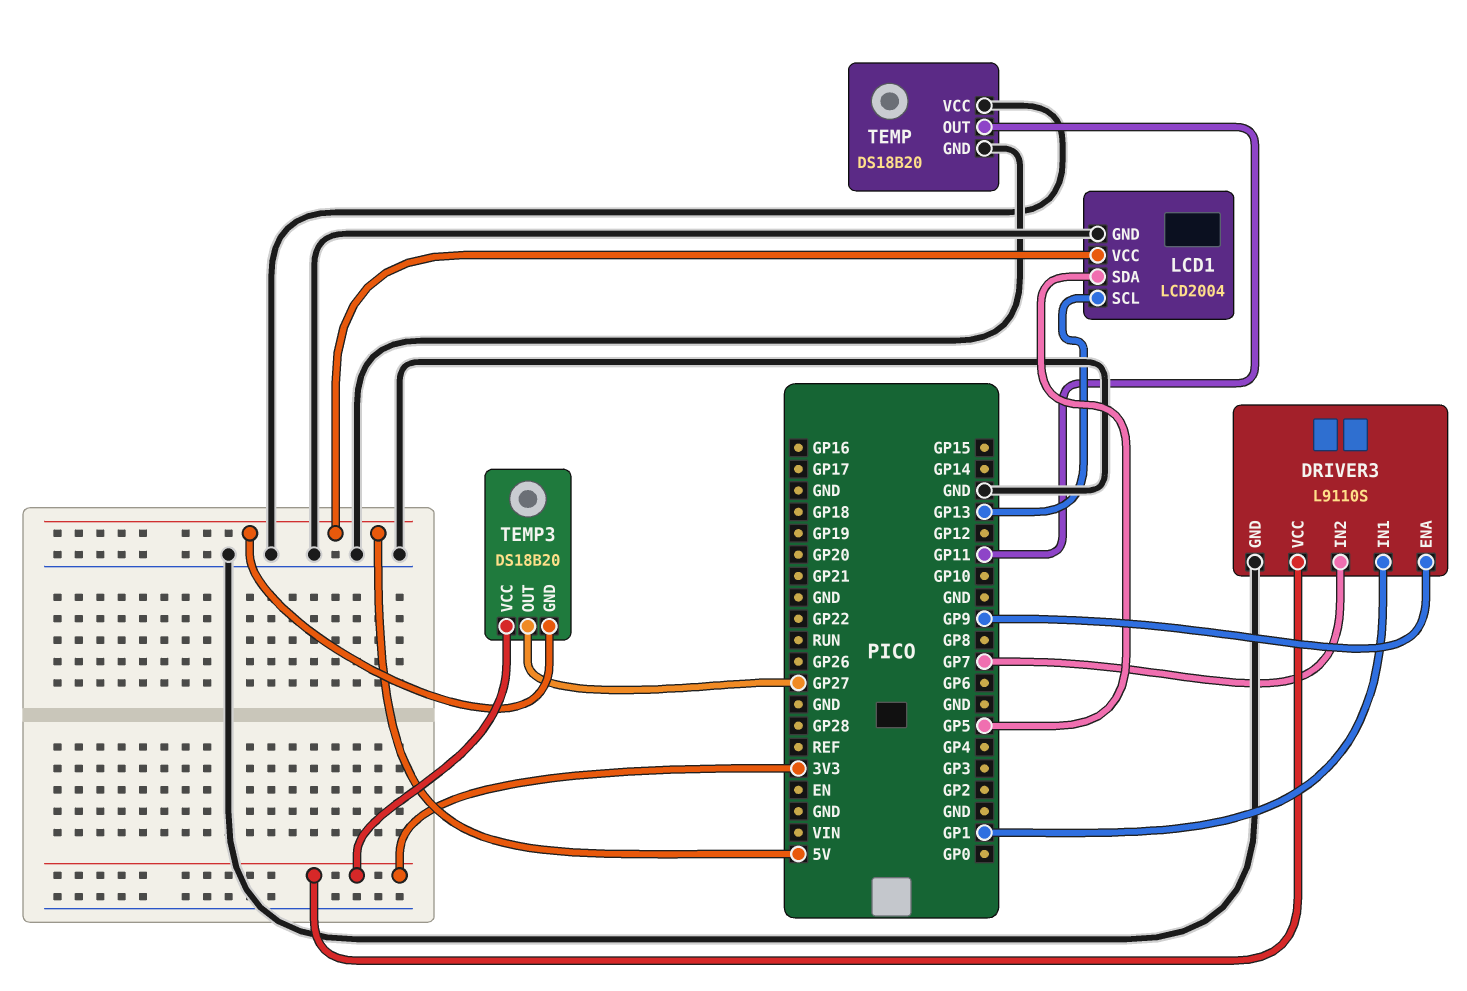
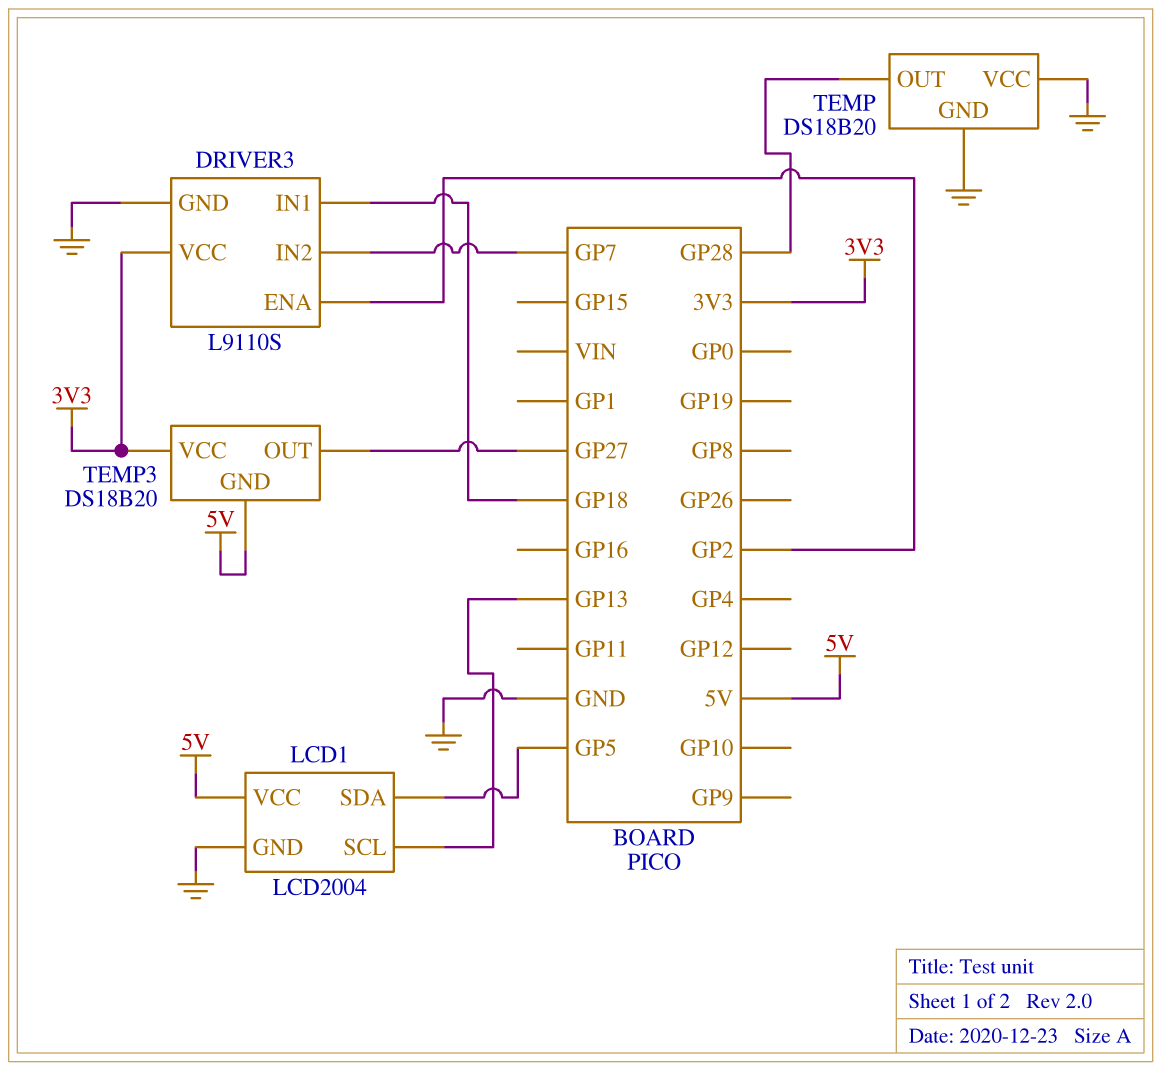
DRIVER3 pin ENA: GP9 -> GP2
DRIVER3 pin IN1: GP1 -> GP18
TEMP pin OUT: GP11 -> GP28

